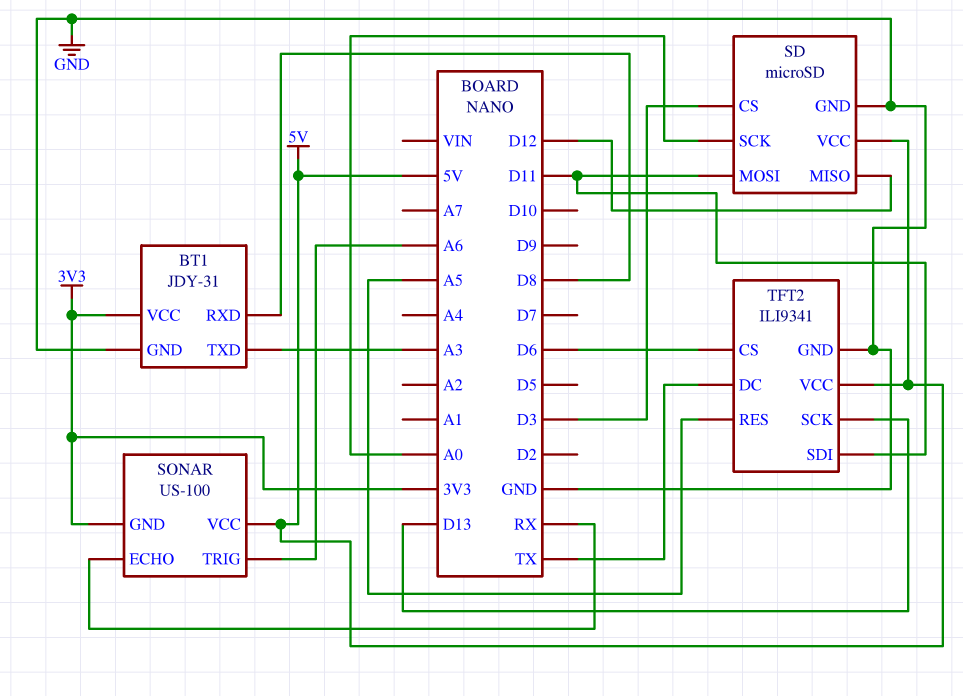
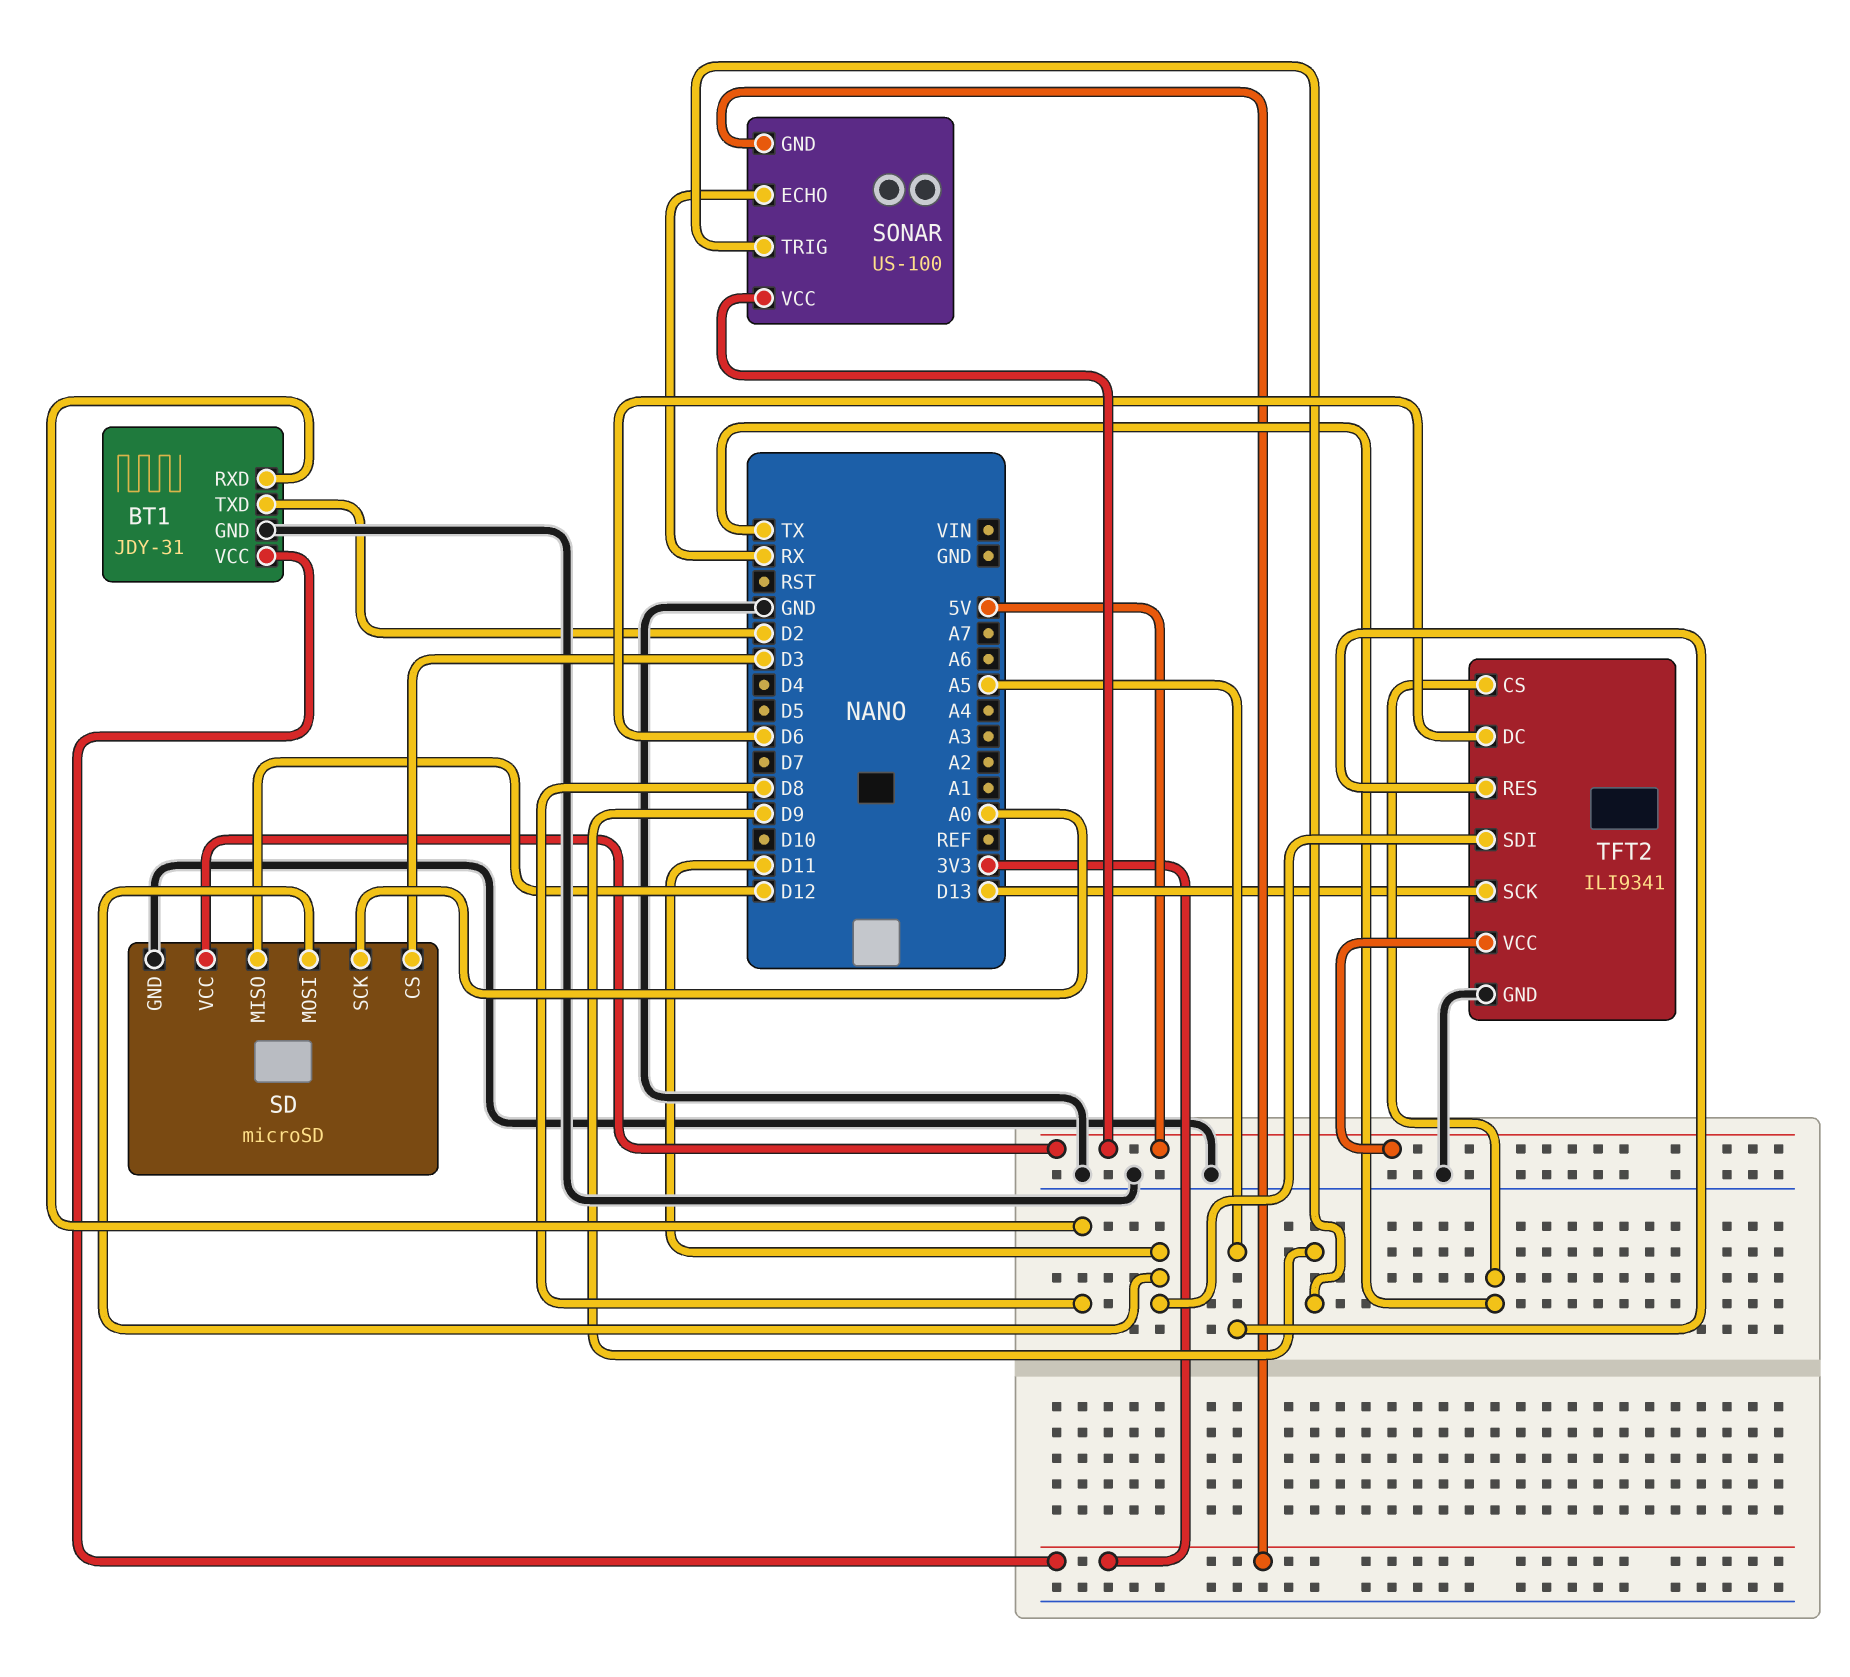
BT1 pin TXD: A3 -> D2
SONAR pin TRIG: A6 -> D9
TFT2 pin CS: D6 -> TX
TFT2 pin DC: TX -> D6

